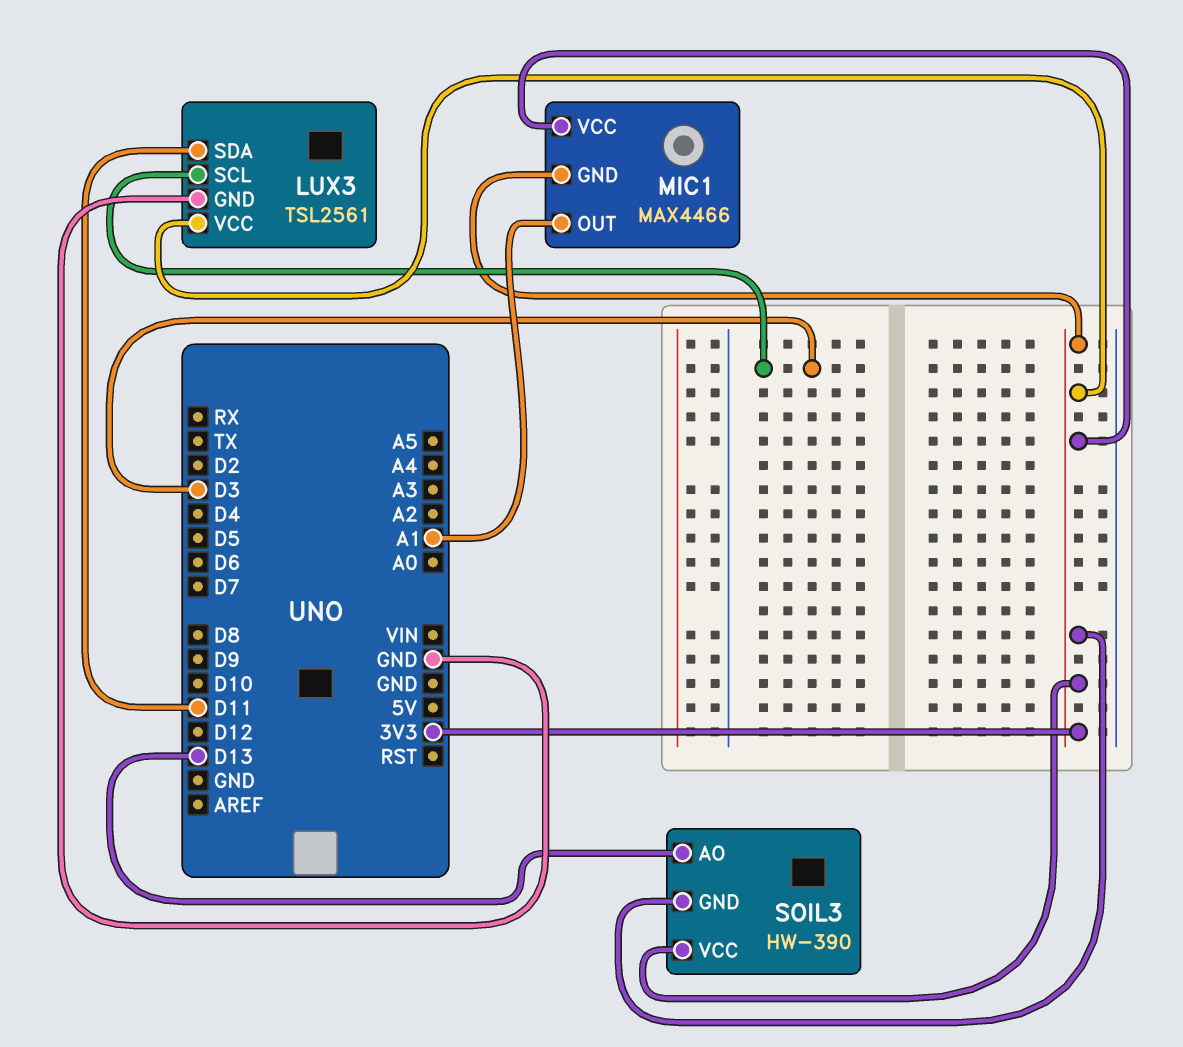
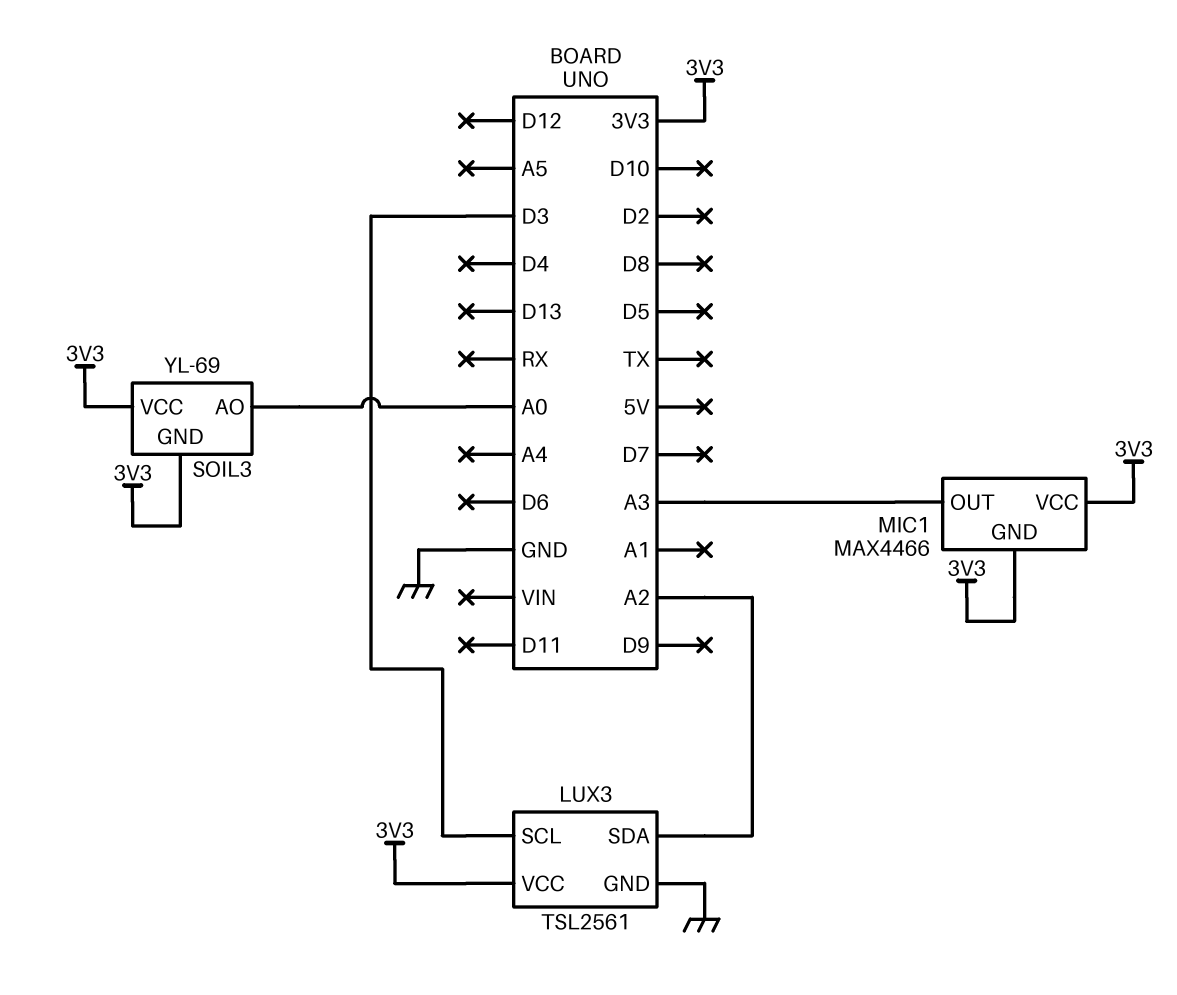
LUX3 pin SDA: D11 -> A2
MIC1 pin OUT: A1 -> A3
SOIL3: HW-390 -> YL-69
SOIL3 pin AO: D13 -> A0

